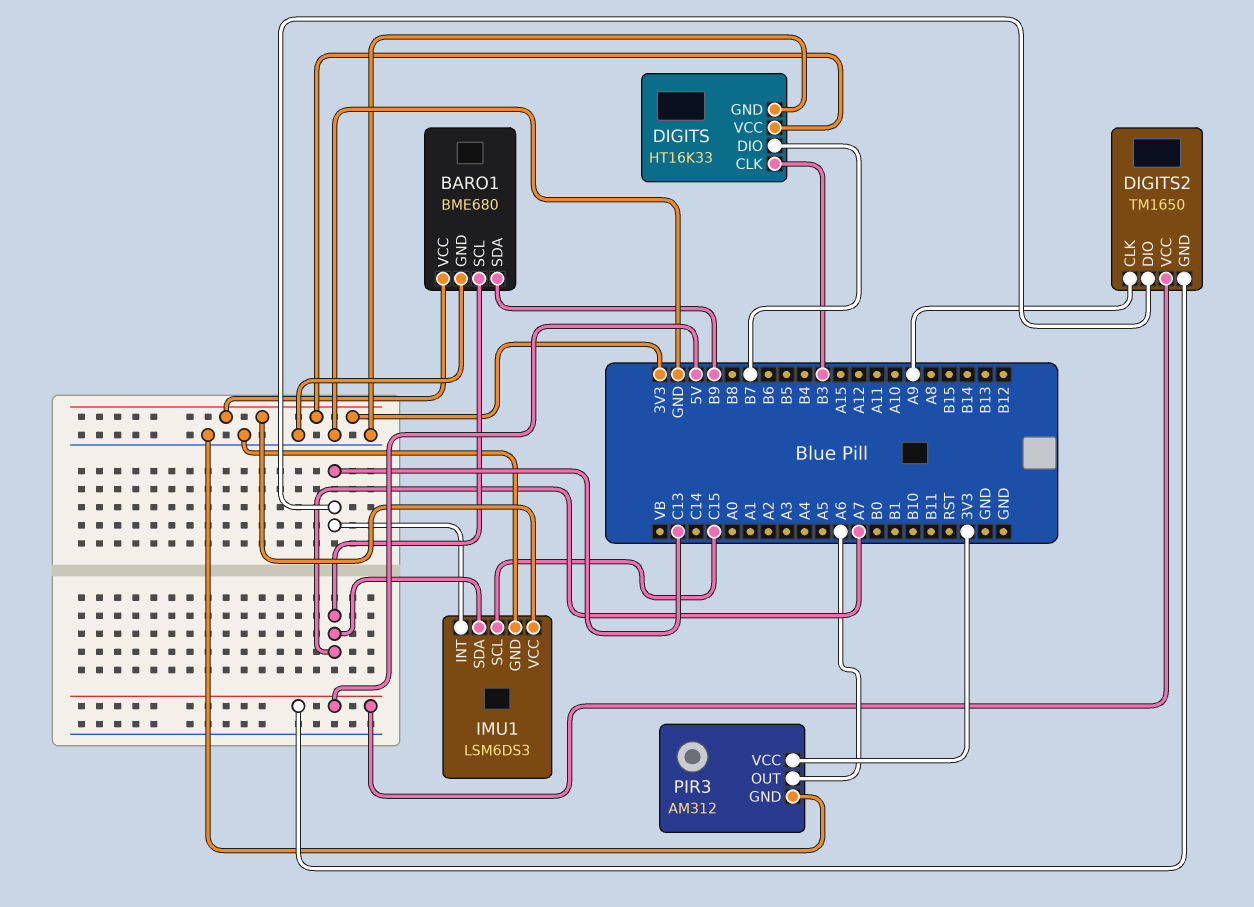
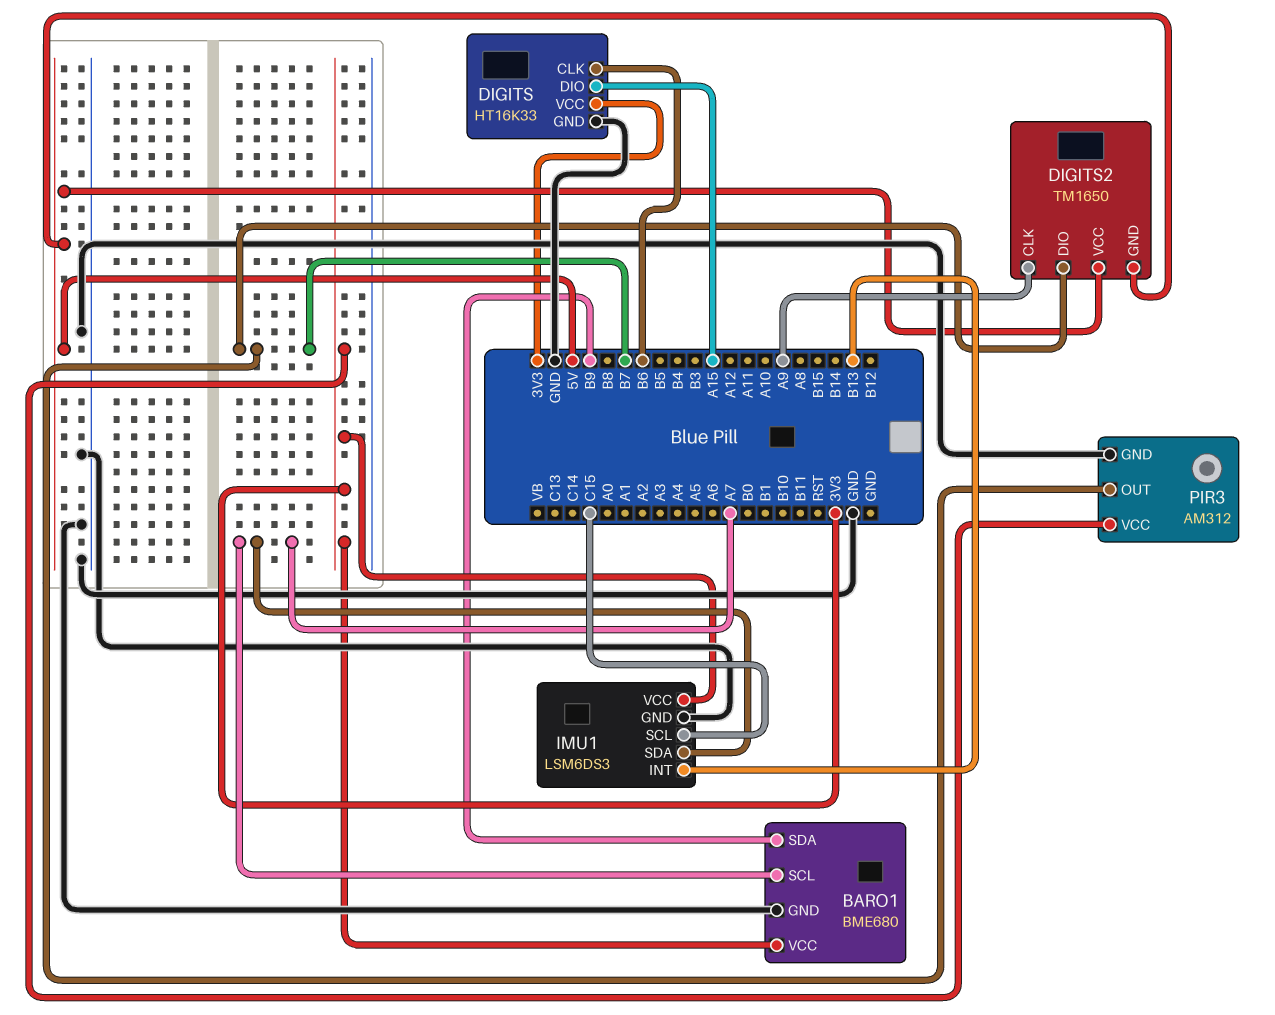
DIGITS pin CLK: B3 -> B6
DIGITS pin DIO: B7 -> A15
DIGITS2 pin DIO: C13 -> B7
IMU1 pin INT: C13 -> B13
PIR3 pin OUT: A6 -> B7

